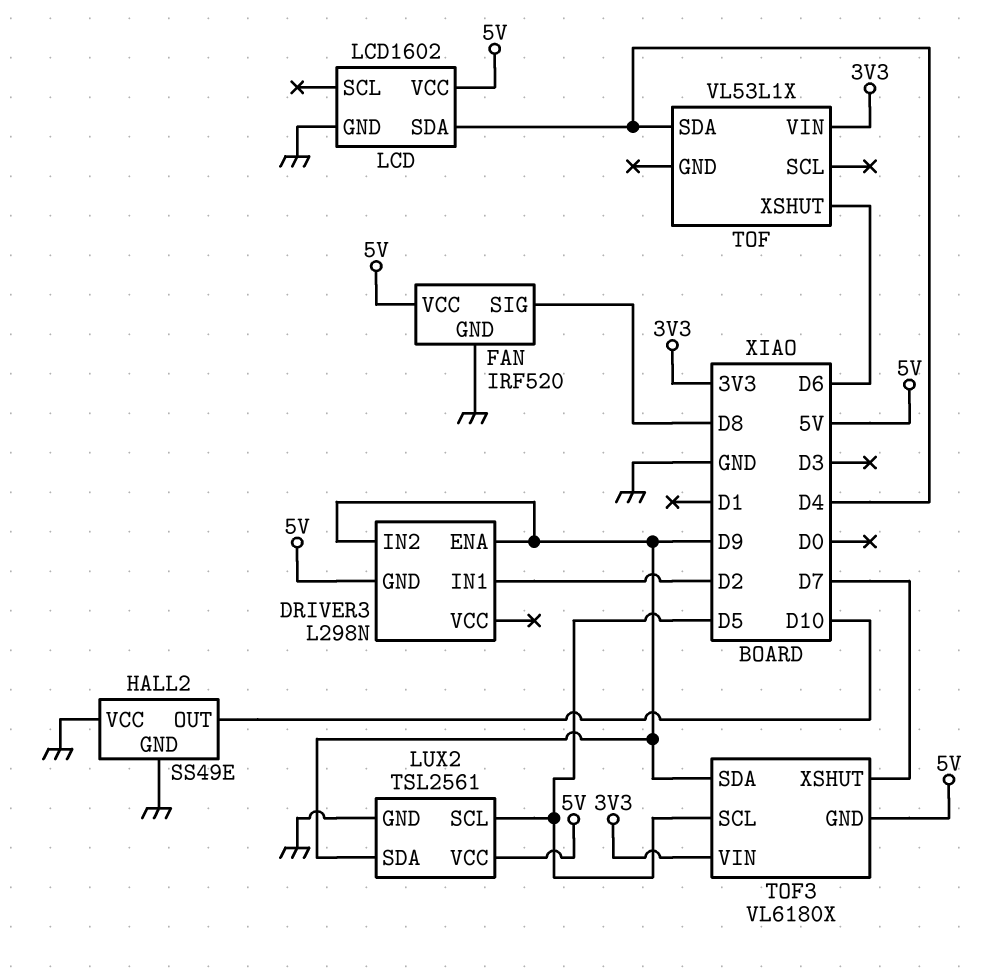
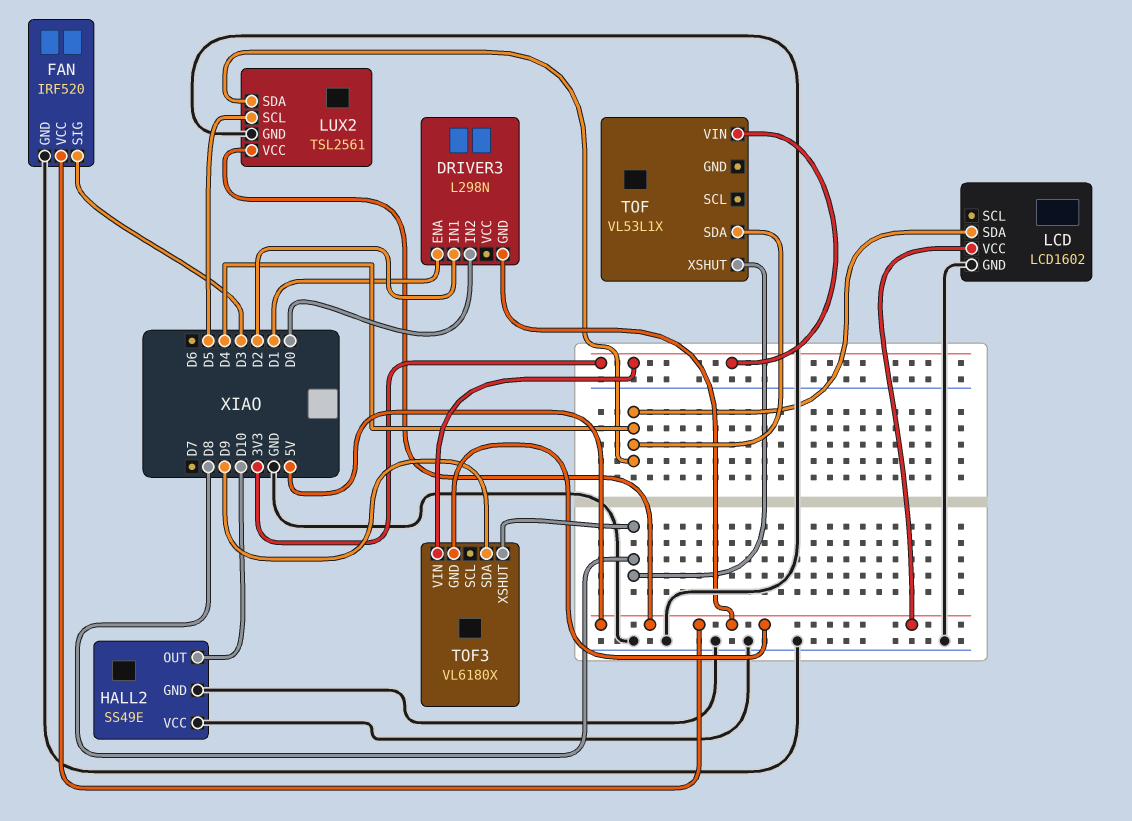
DRIVER3 pin ENA: D9 -> D1
DRIVER3 pin IN2: D9 -> D0
FAN pin SIG: D8 -> D3
LUX2 pin SDA: D9 -> D4
TOF pin XSHUT: D6 -> D8
TOF3 pin SCL: D5 -> none
TOF3 pin XSHUT: D7 -> D8

